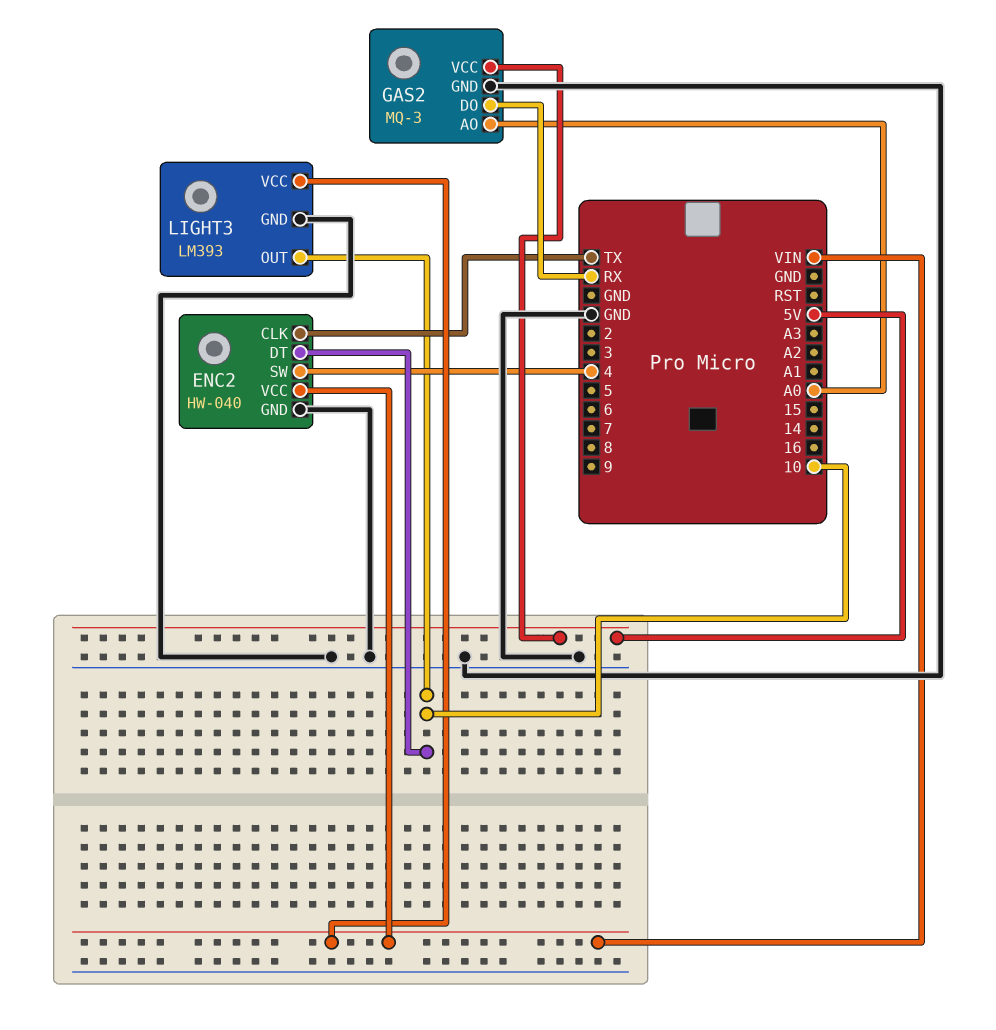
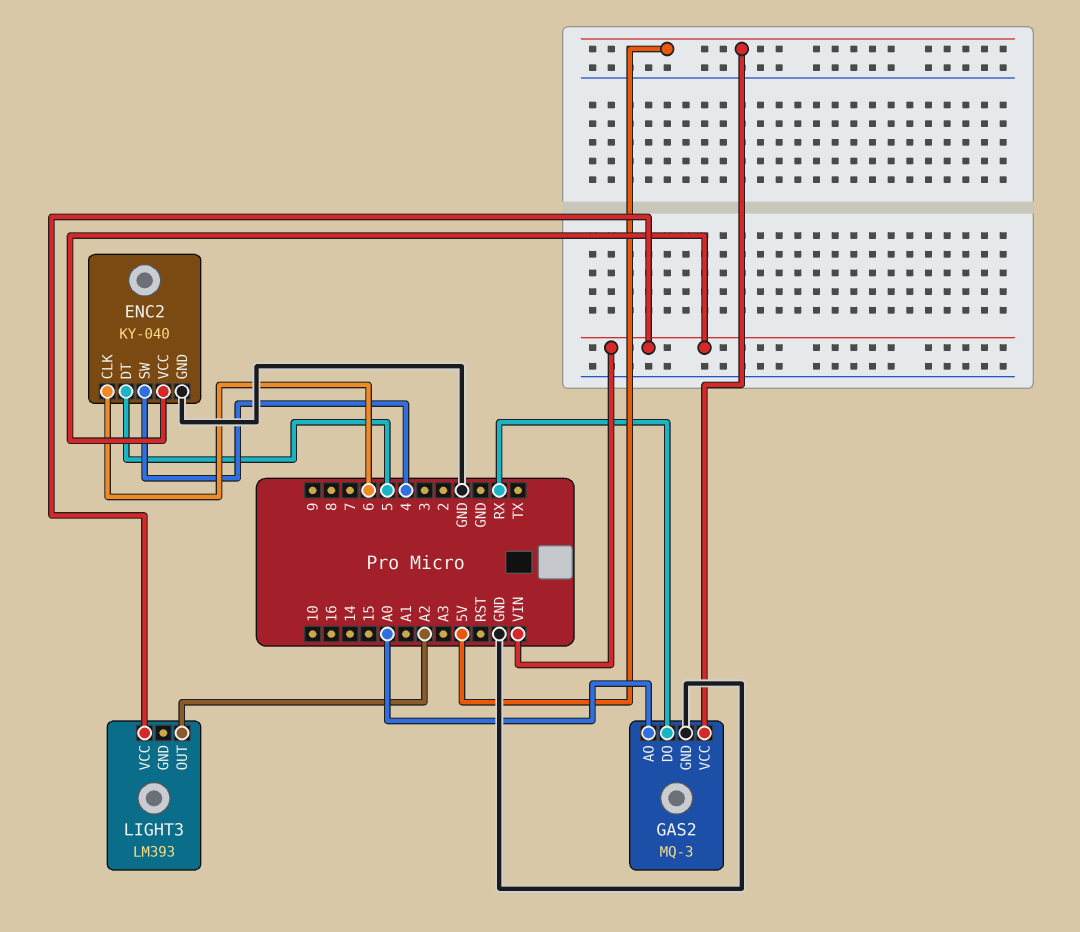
ENC2: HW-040 -> KY-040
ENC2 pin CLK: TX -> 6
ENC2 pin DT: 10 -> 5
LIGHT3 pin GND: GND -> none
LIGHT3 pin OUT: 10 -> A2

